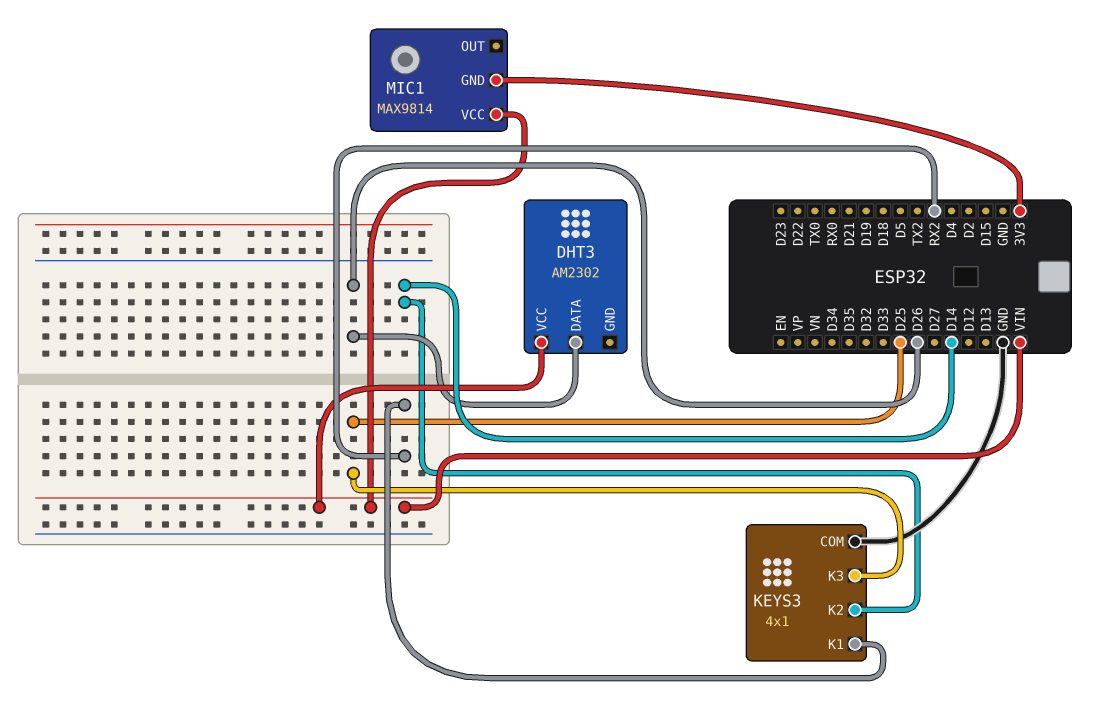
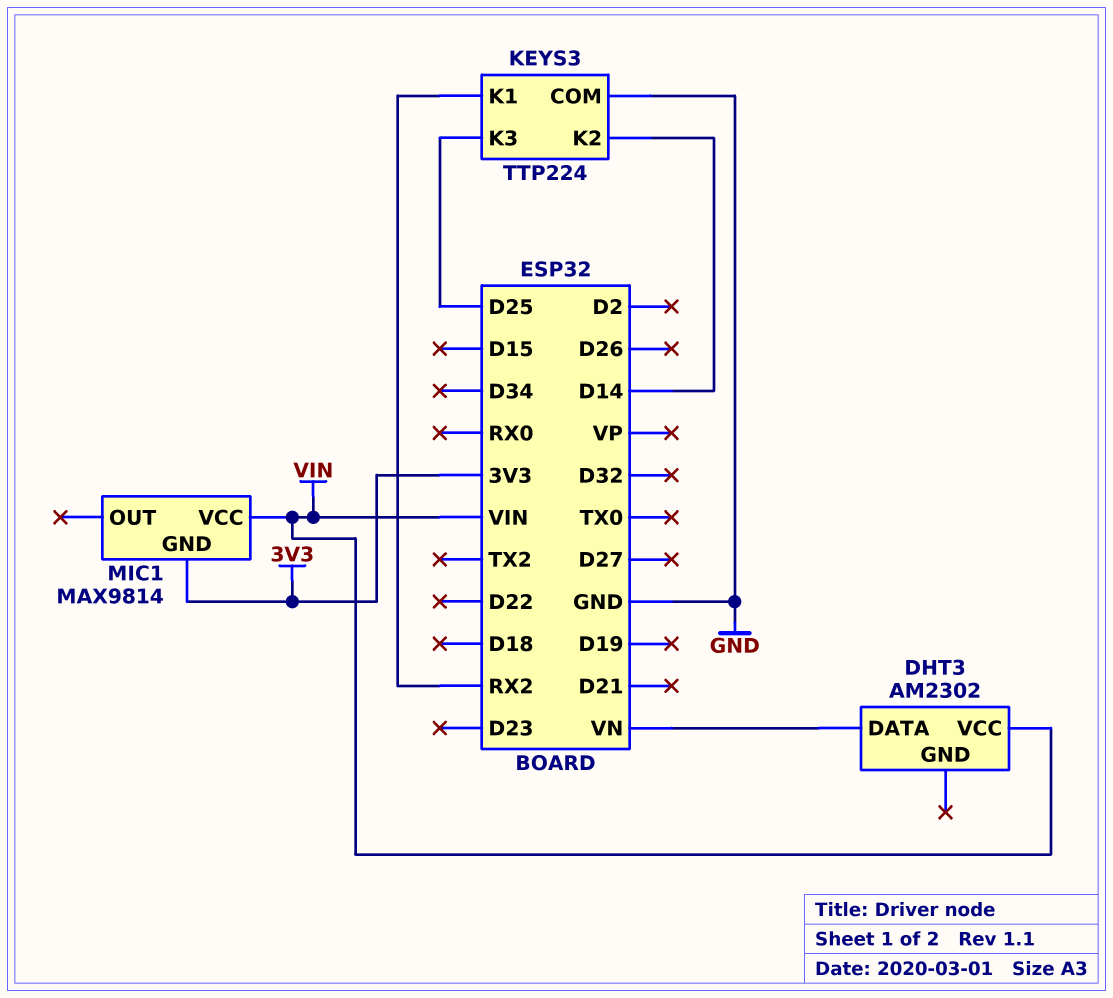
DHT3 pin DATA: D26 -> VN
KEYS3: 4x1 -> TTP224

